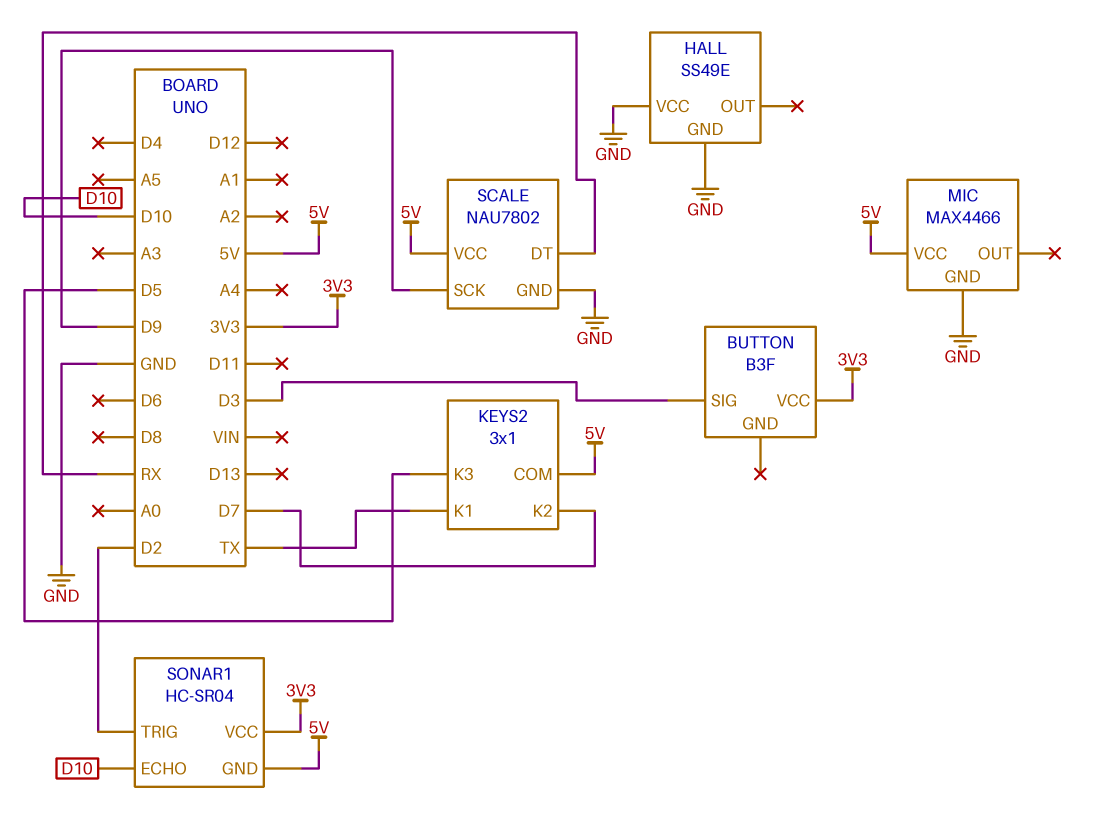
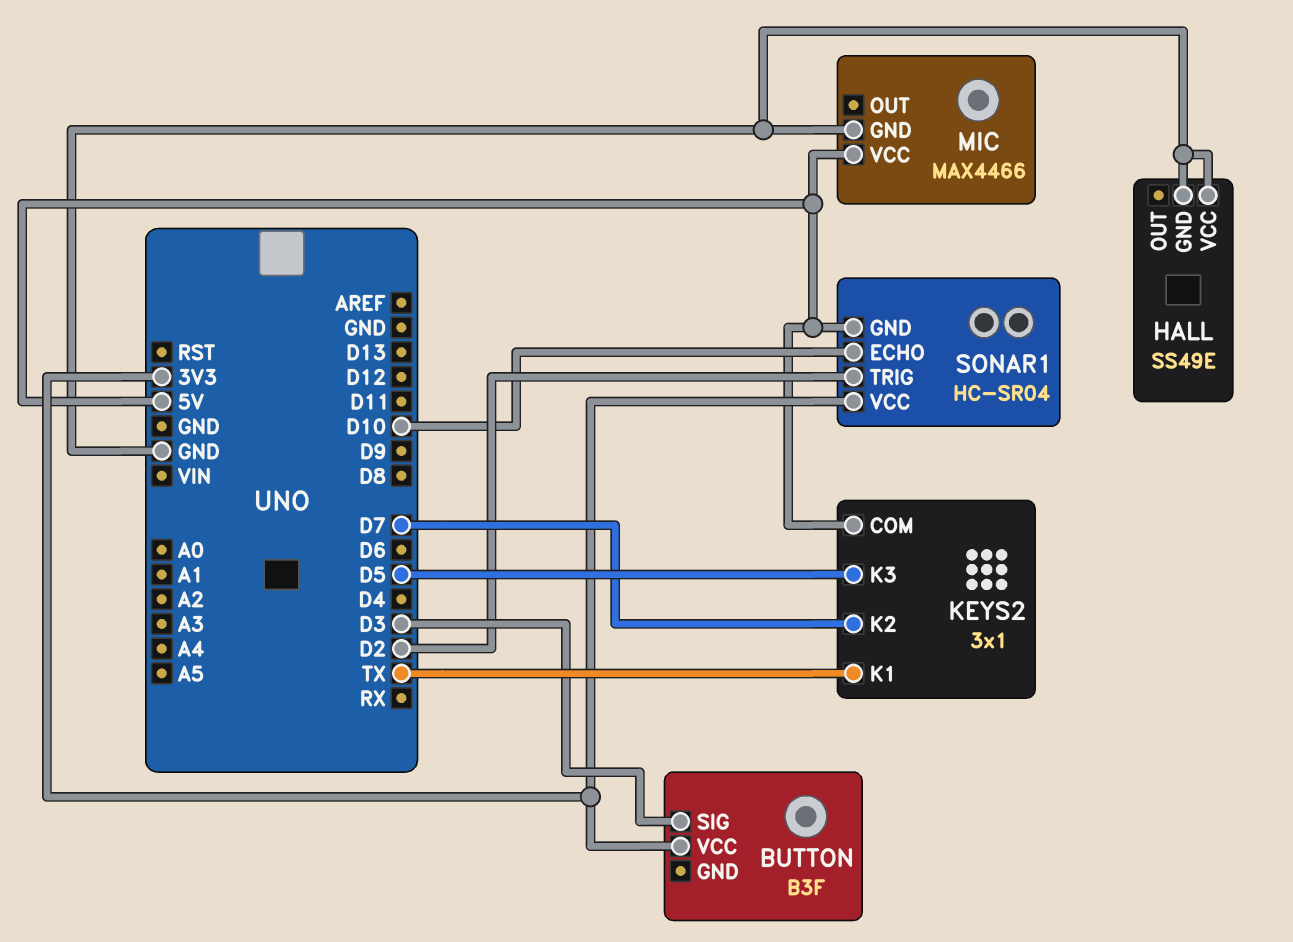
SCALE: NAU7802 -> none
SCALE pin DT: RX -> none
SCALE pin GND: GND -> none
SCALE pin SCK: D9 -> none
SCALE pin VCC: 5V -> none

